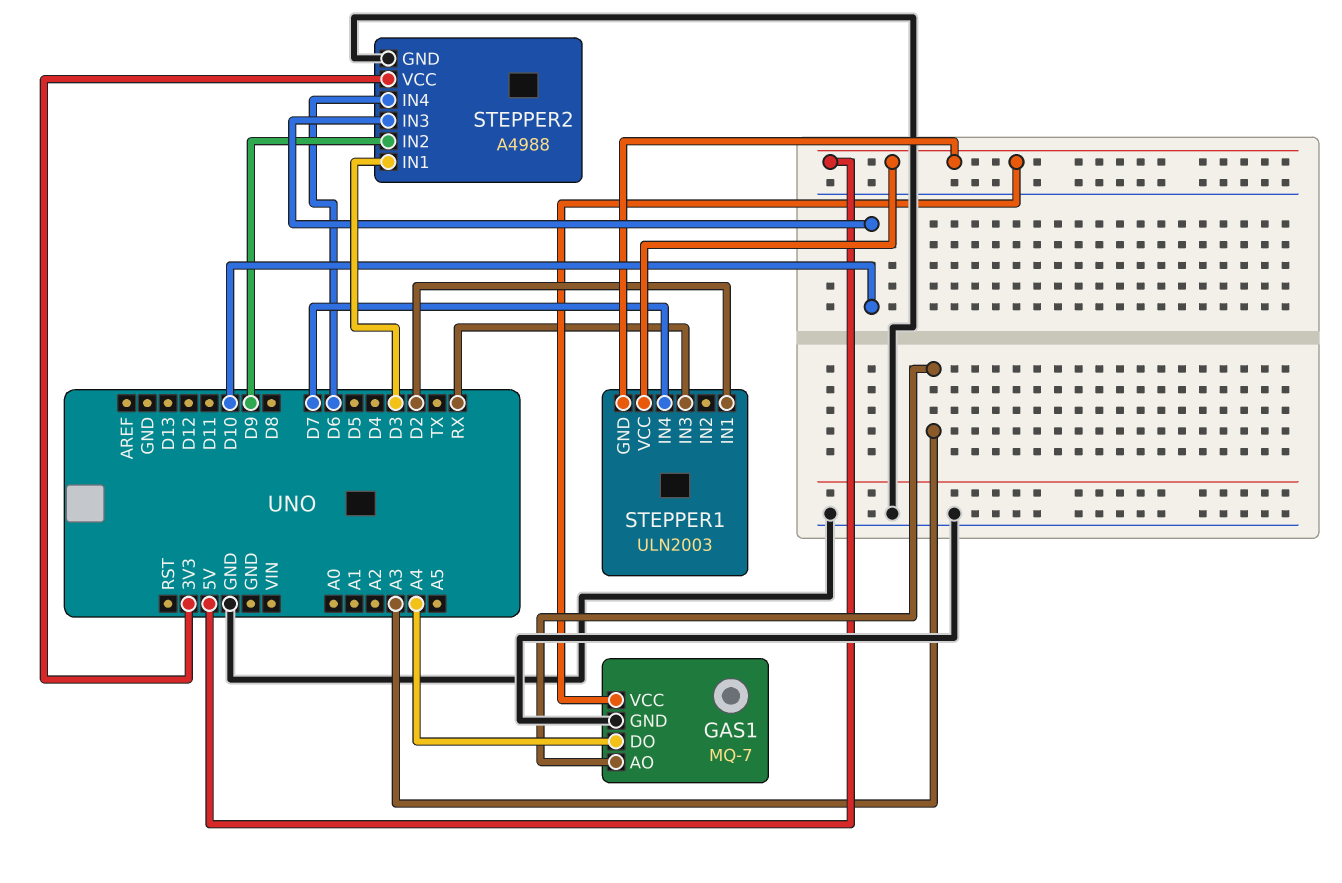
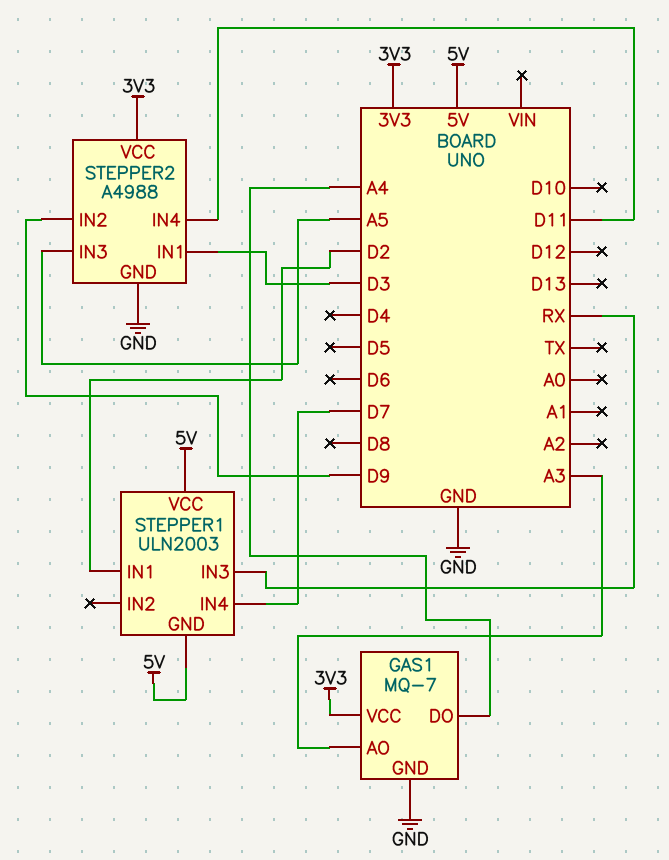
GAS1 pin VCC: 5V -> 3V3
STEPPER2 pin IN3: D10 -> A5
STEPPER2 pin IN4: D6 -> D11

